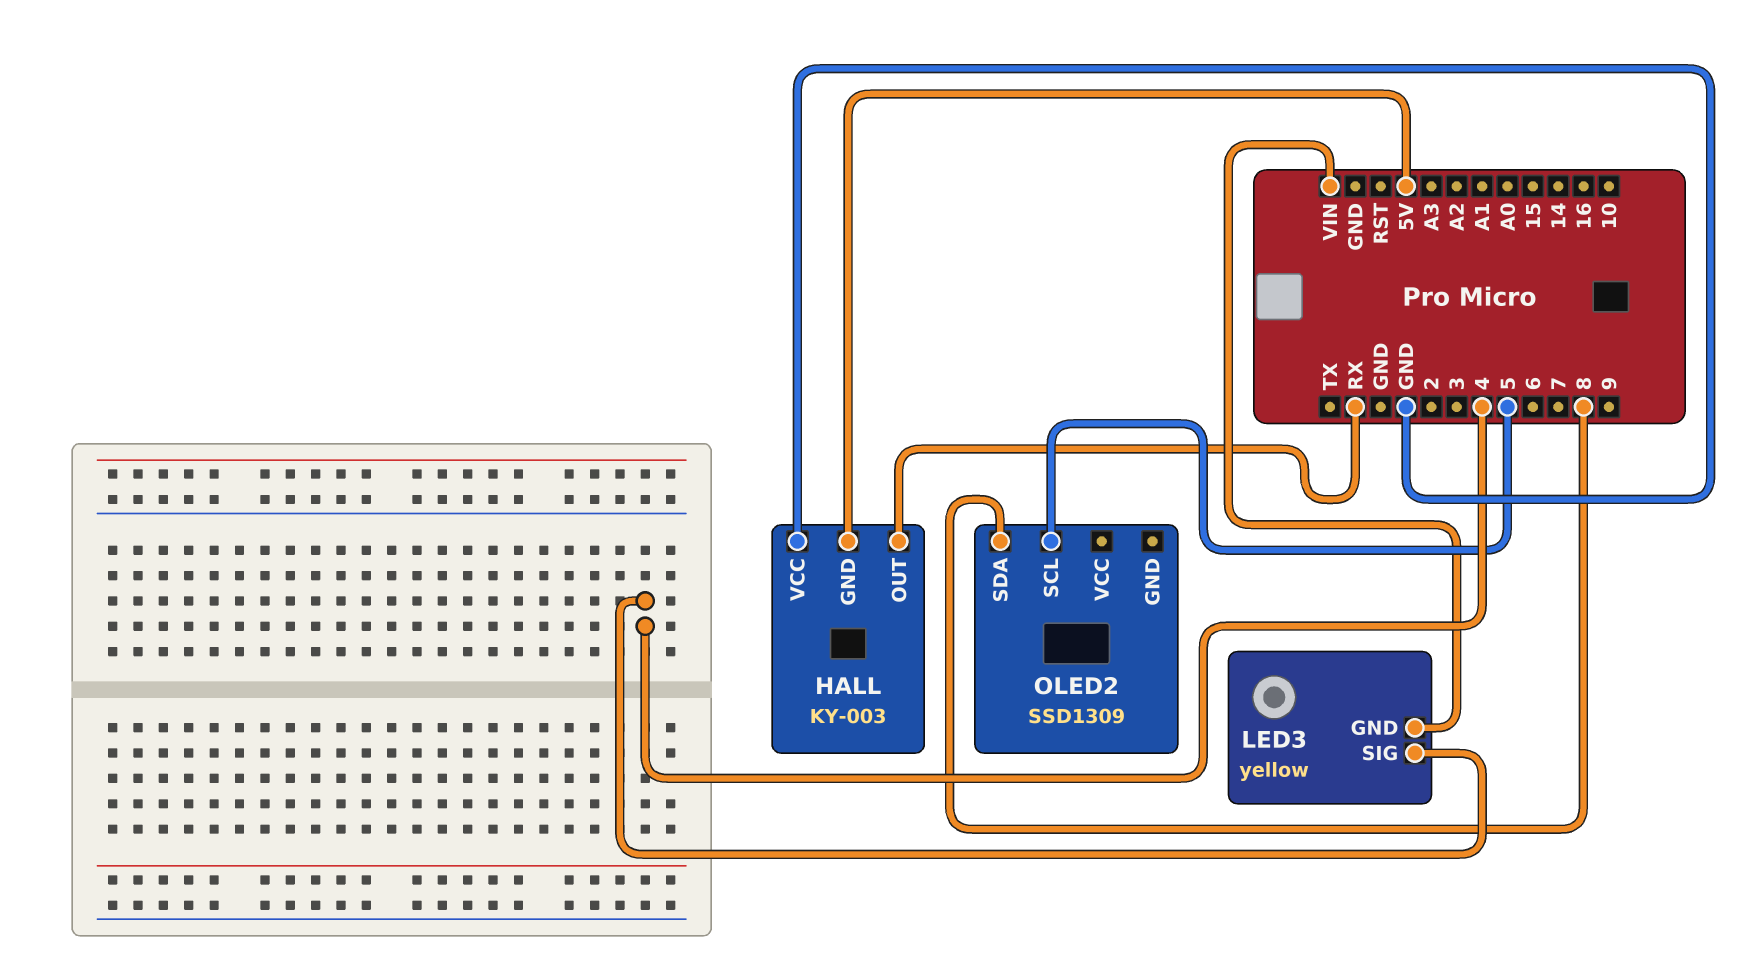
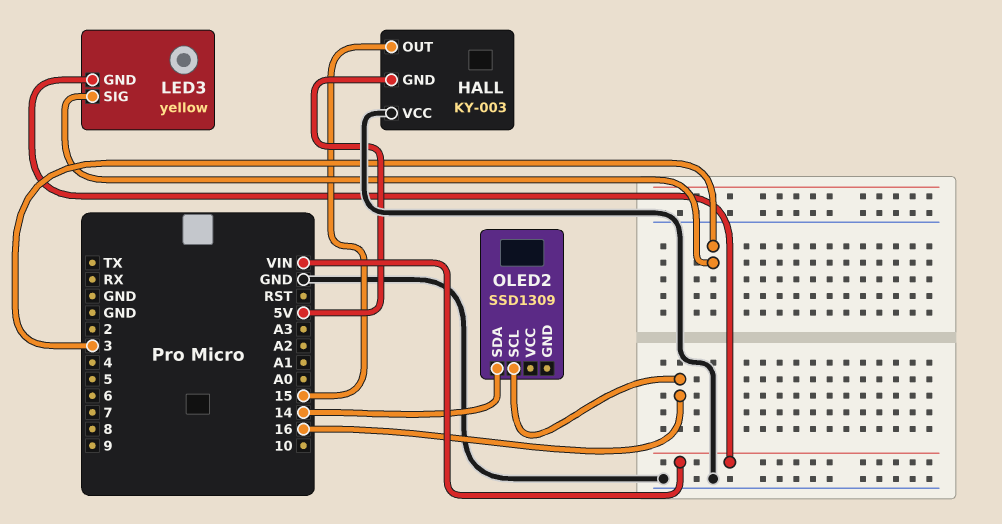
HALL pin OUT: RX -> 15
LED3 pin SIG: 4 -> 3
OLED2 pin SCL: 5 -> 16
OLED2 pin SDA: 8 -> 14

